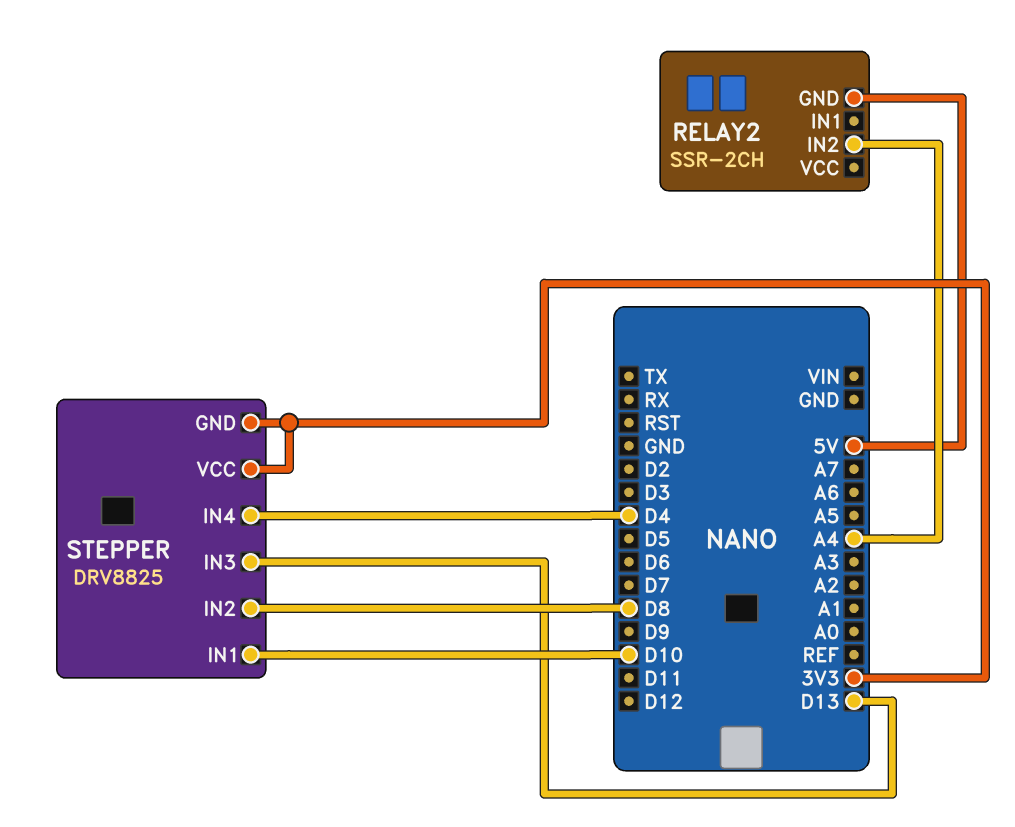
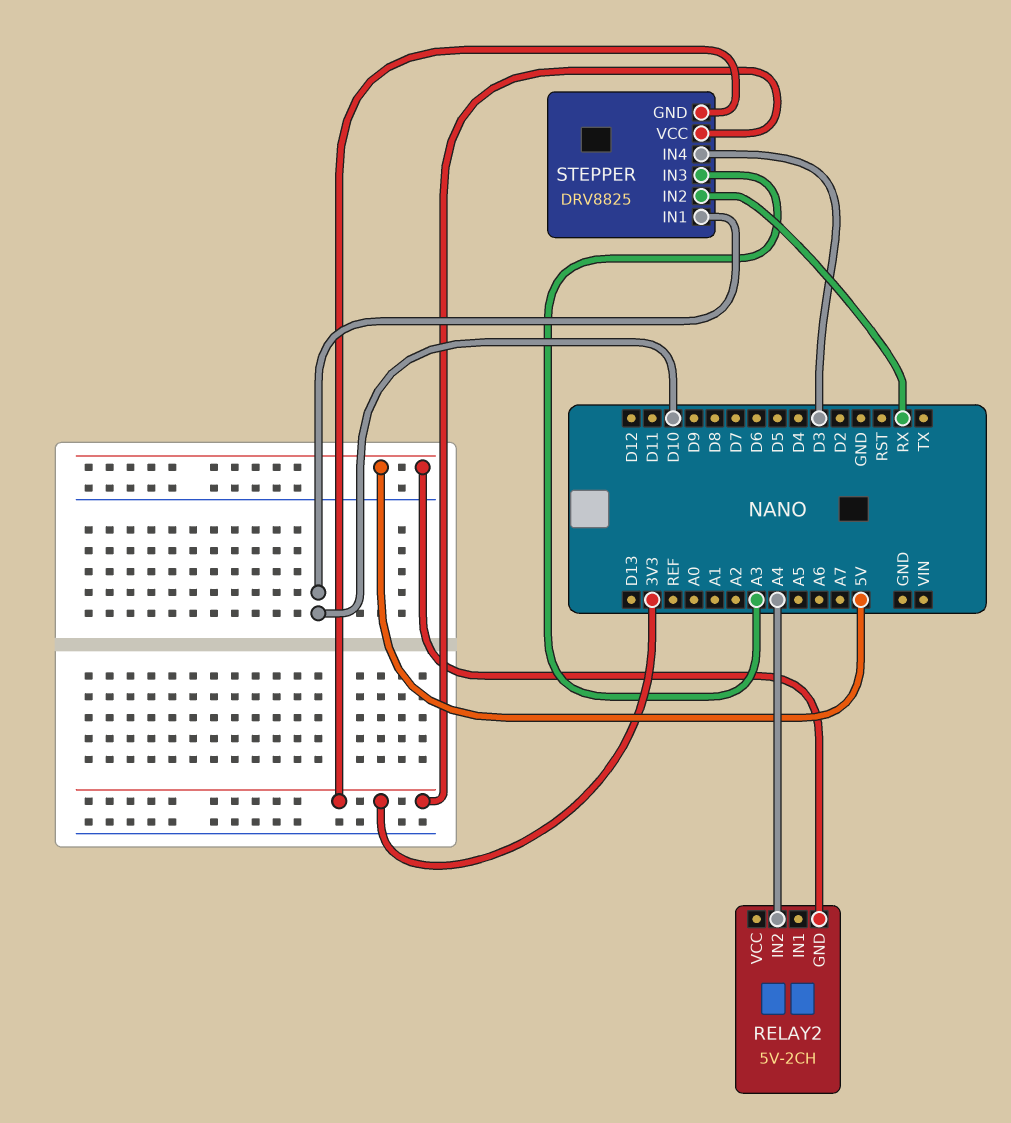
RELAY2: SSR-2CH -> 5V-2CH
STEPPER pin IN2: D8 -> RX
STEPPER pin IN3: D13 -> A3
STEPPER pin IN4: D4 -> D3

